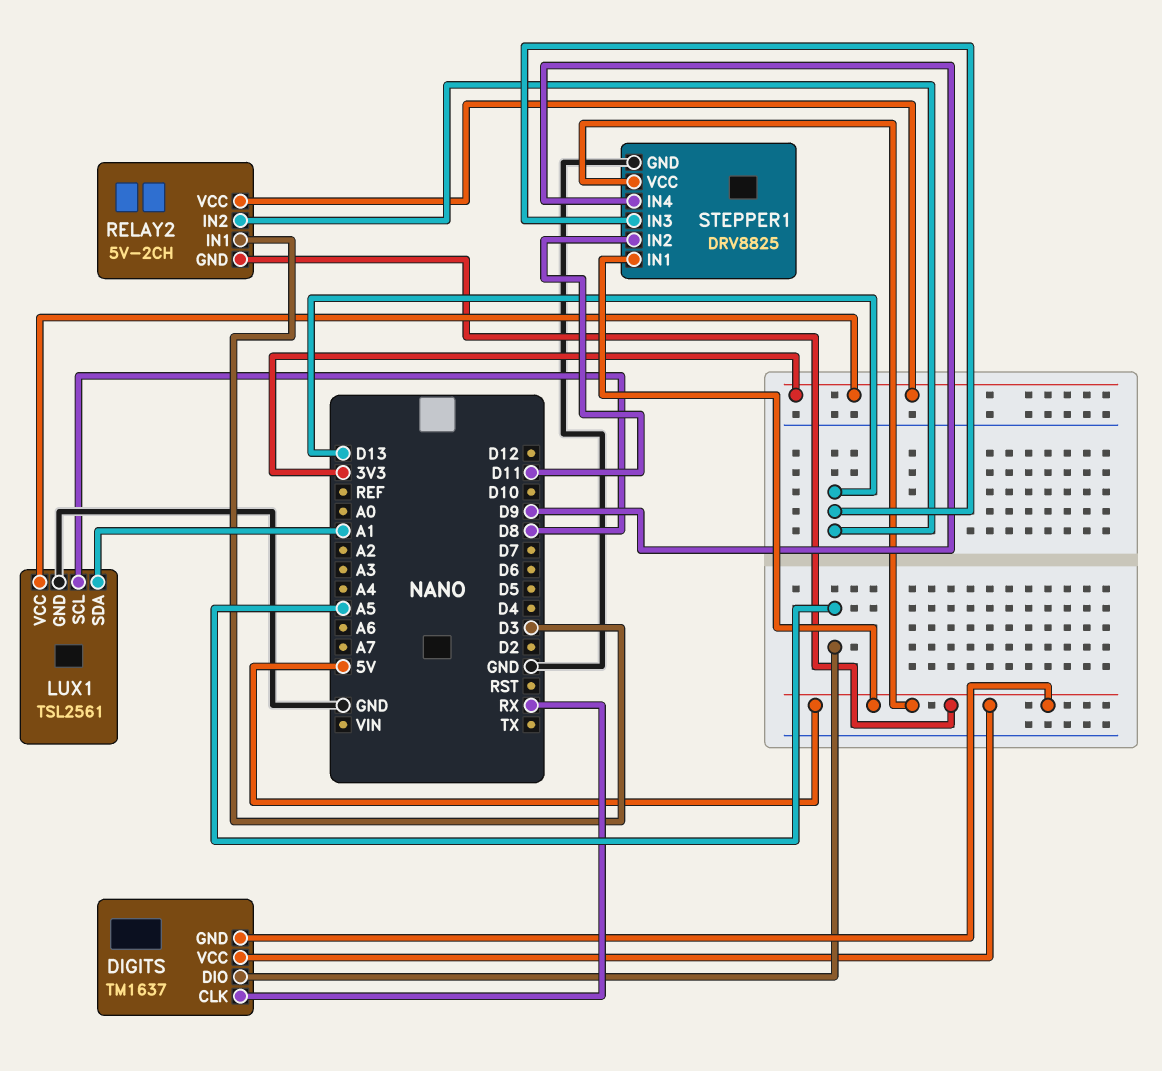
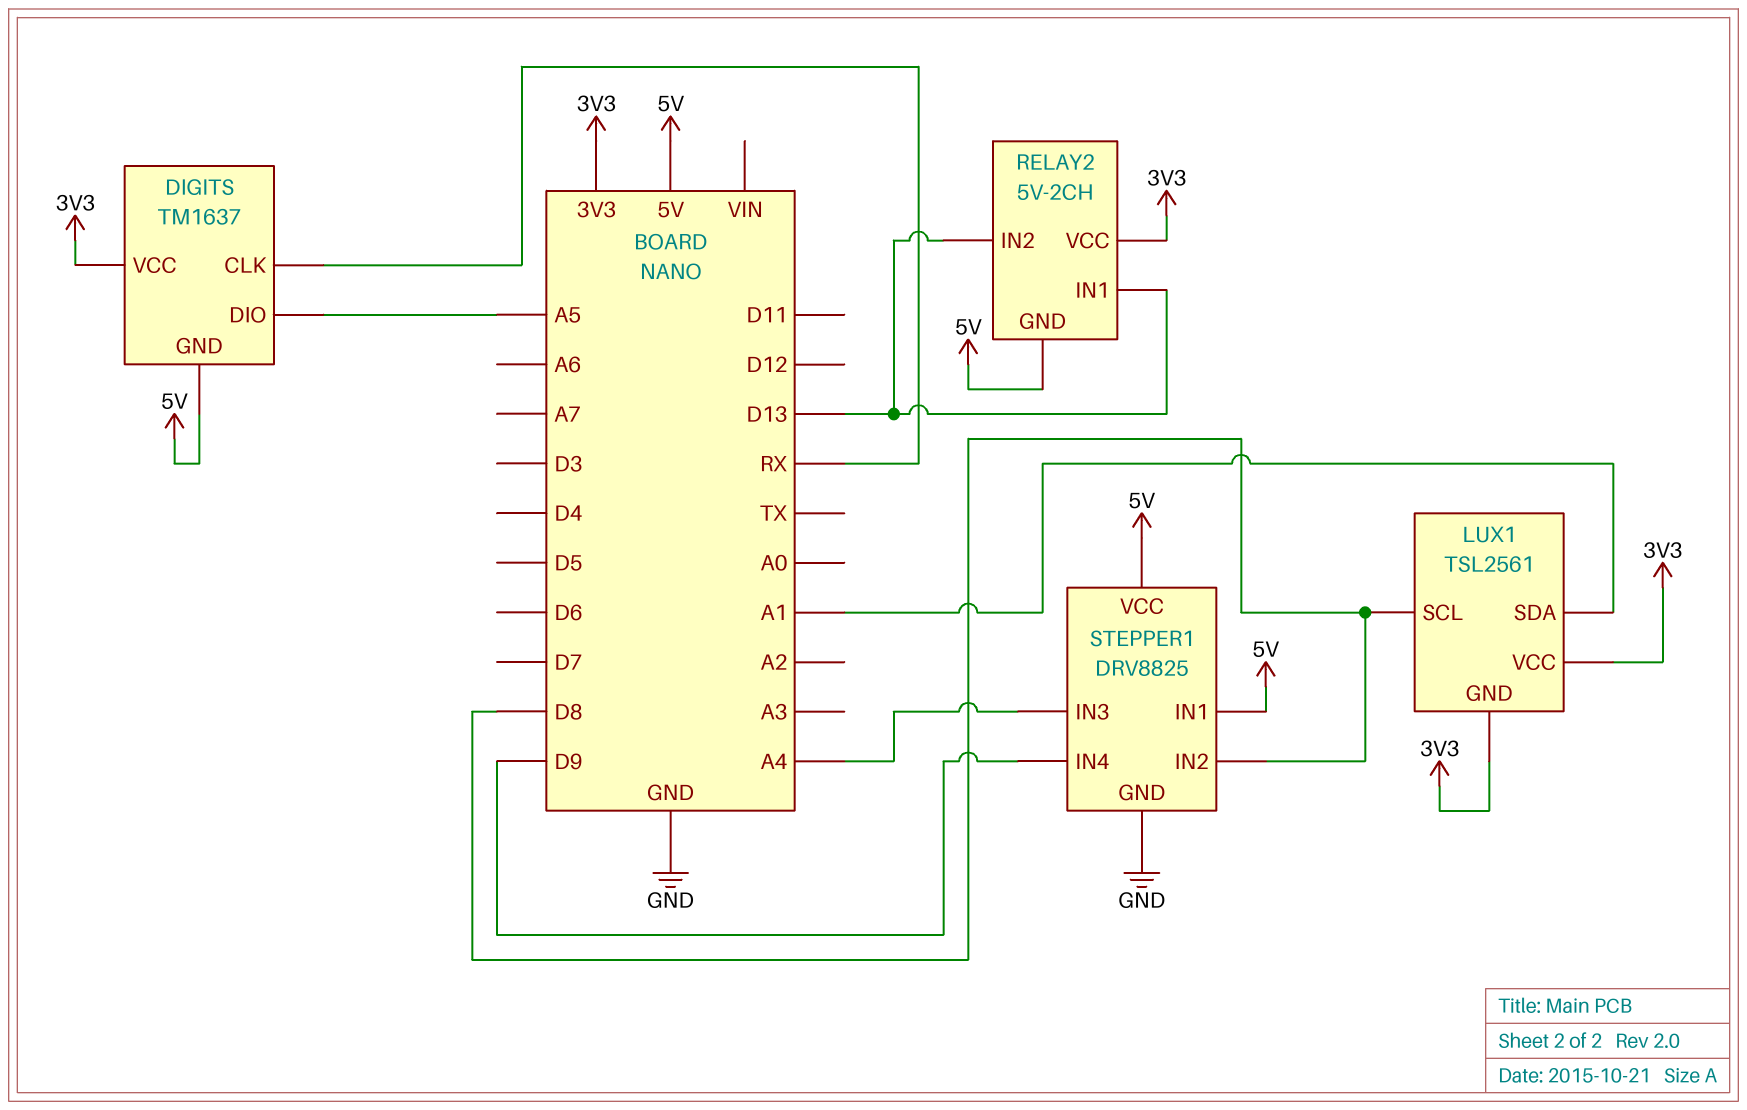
DIGITS pin VCC: 5V -> 3V3
LUX1 pin GND: GND -> 3V3
RELAY2 pin IN1: D3 -> D13
STEPPER1 pin IN2: D11 -> D8
STEPPER1 pin IN3: D13 -> A4

